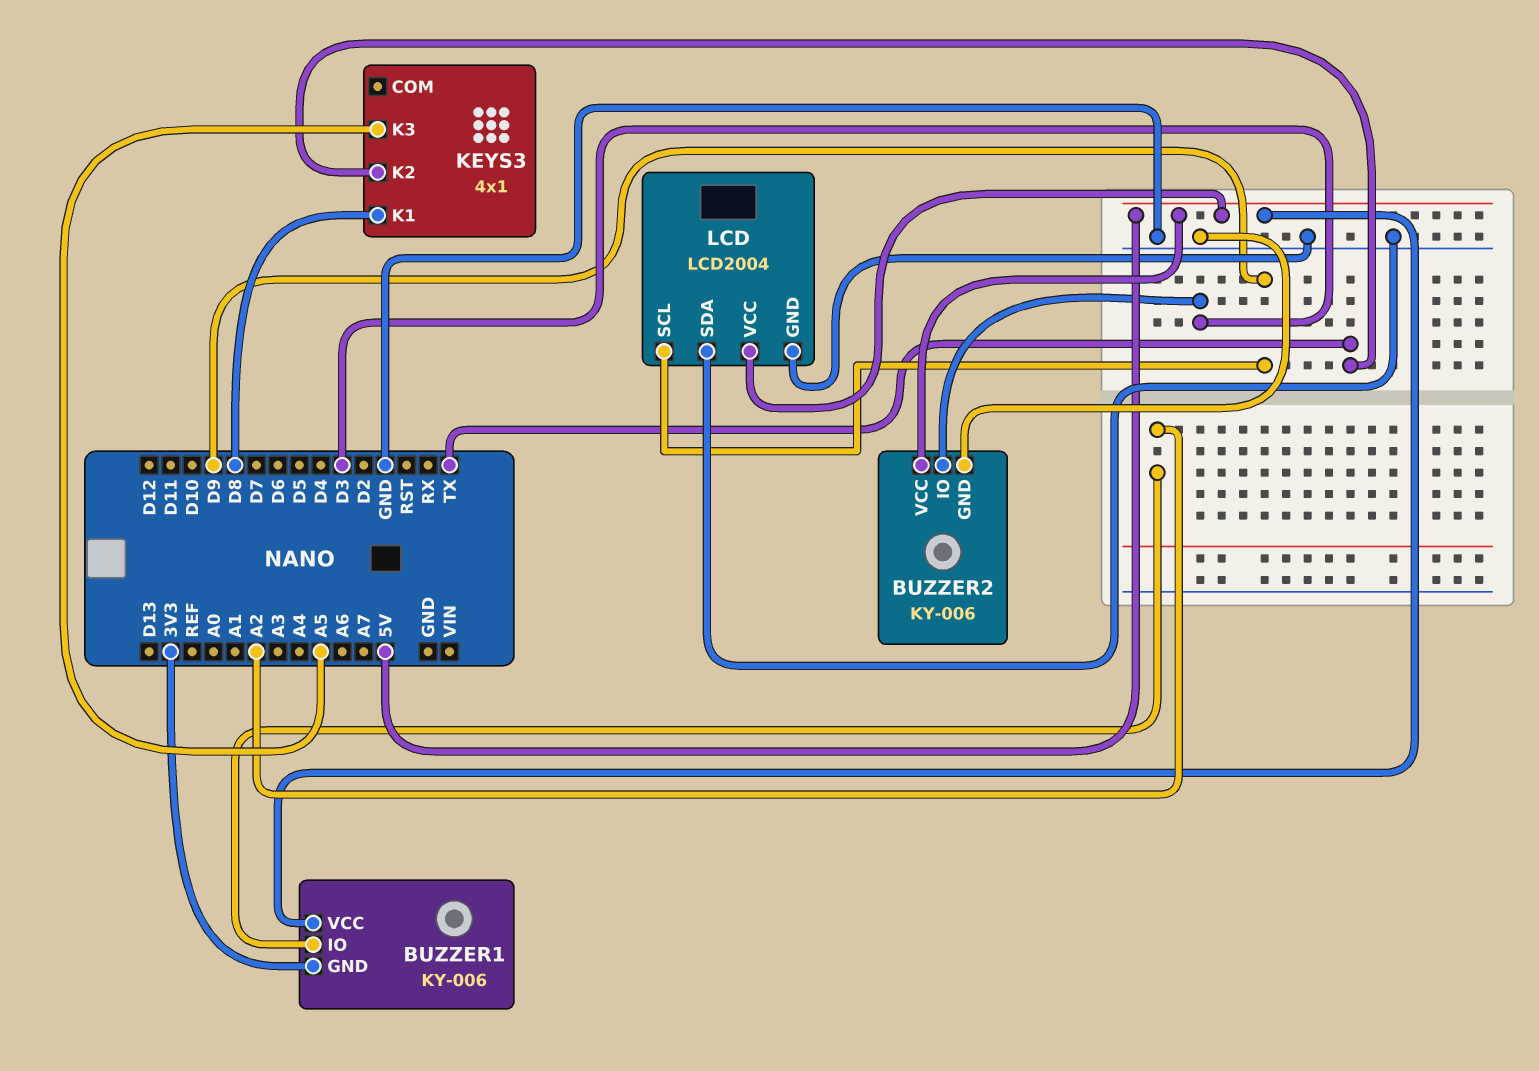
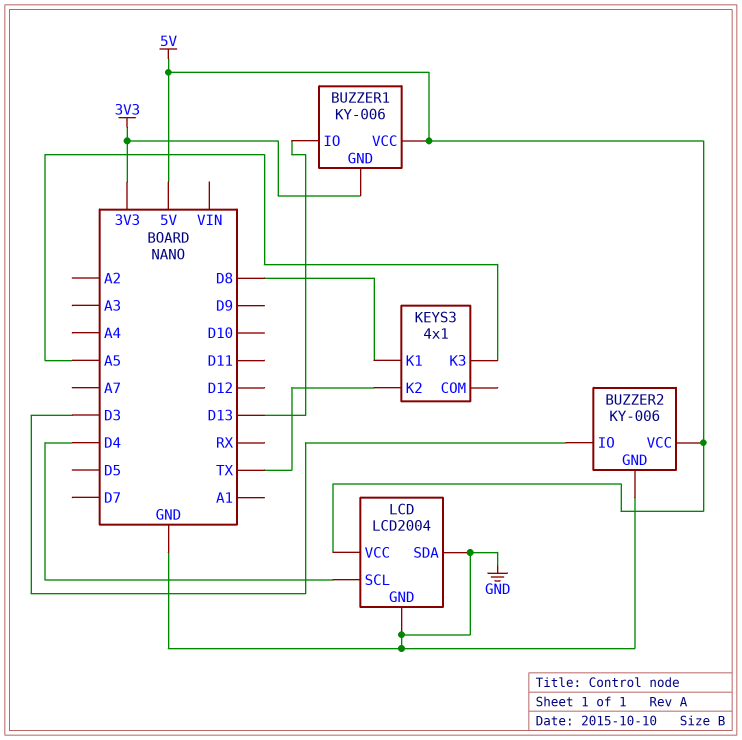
BUZZER1 pin IO: A2 -> D13
LCD pin SCL: D9 -> D4

